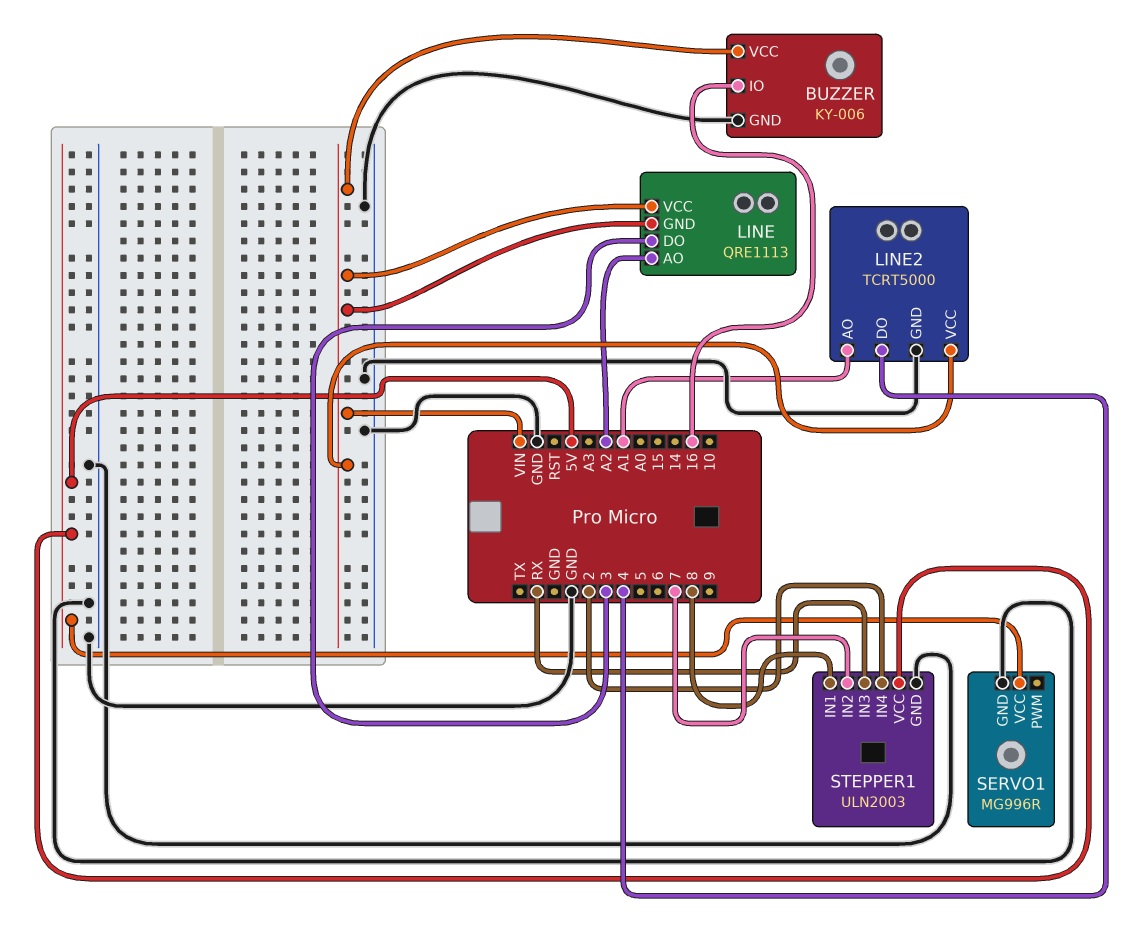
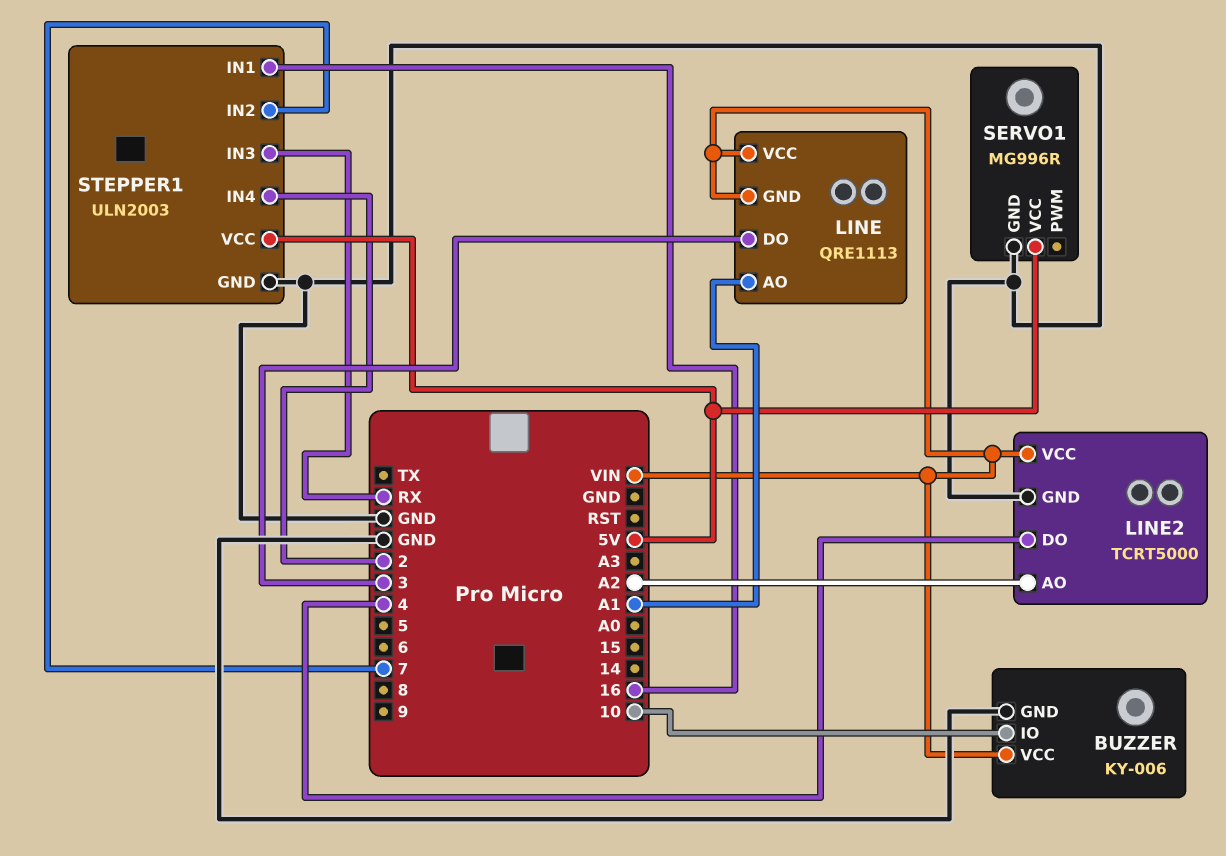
BUZZER pin IO: 16 -> 10
LINE pin AO: A2 -> A1
LINE2 pin AO: A1 -> A2
STEPPER1 pin IN1: 8 -> 16

